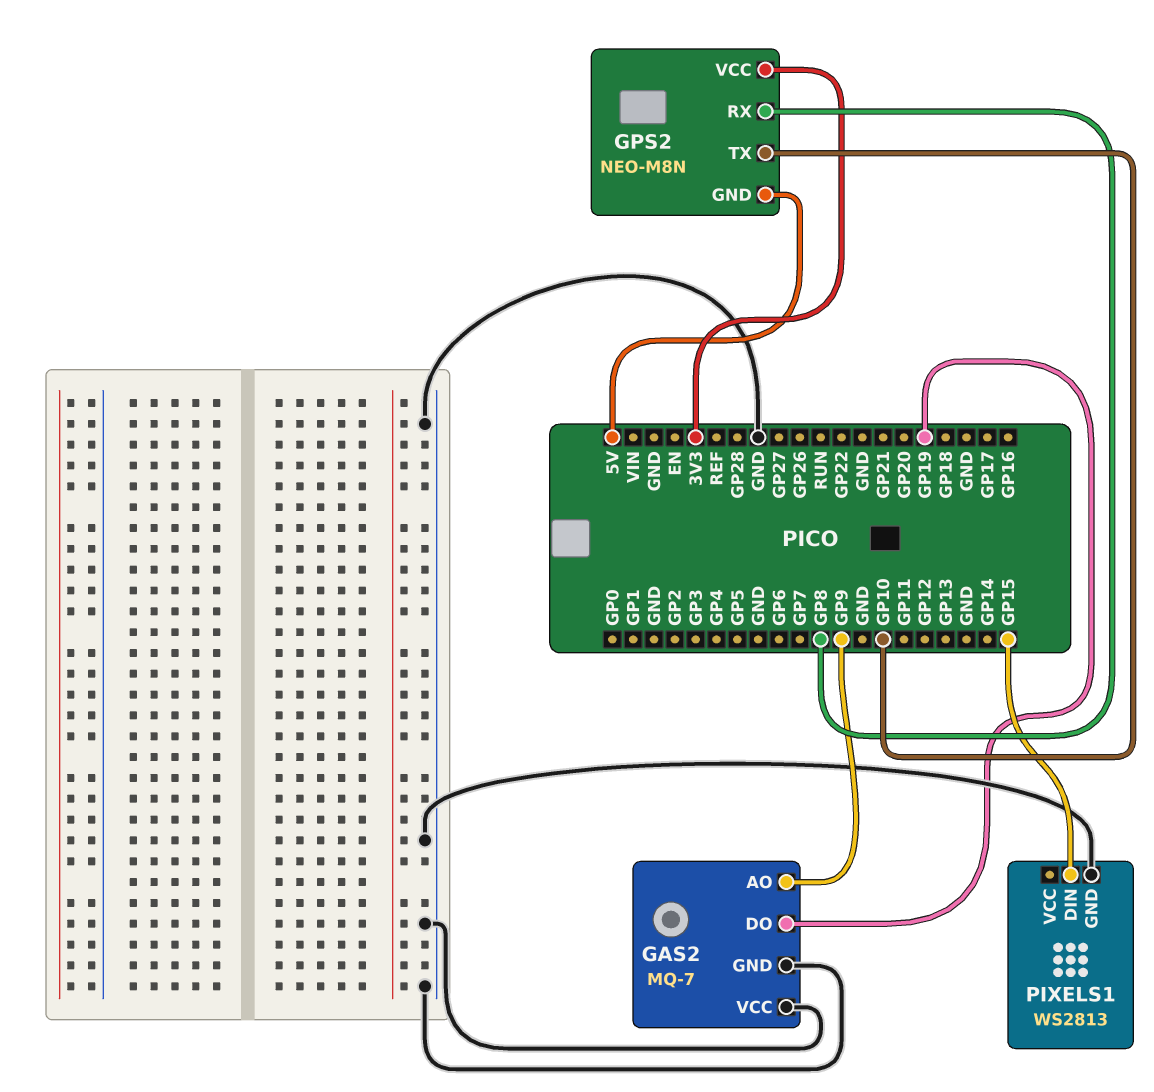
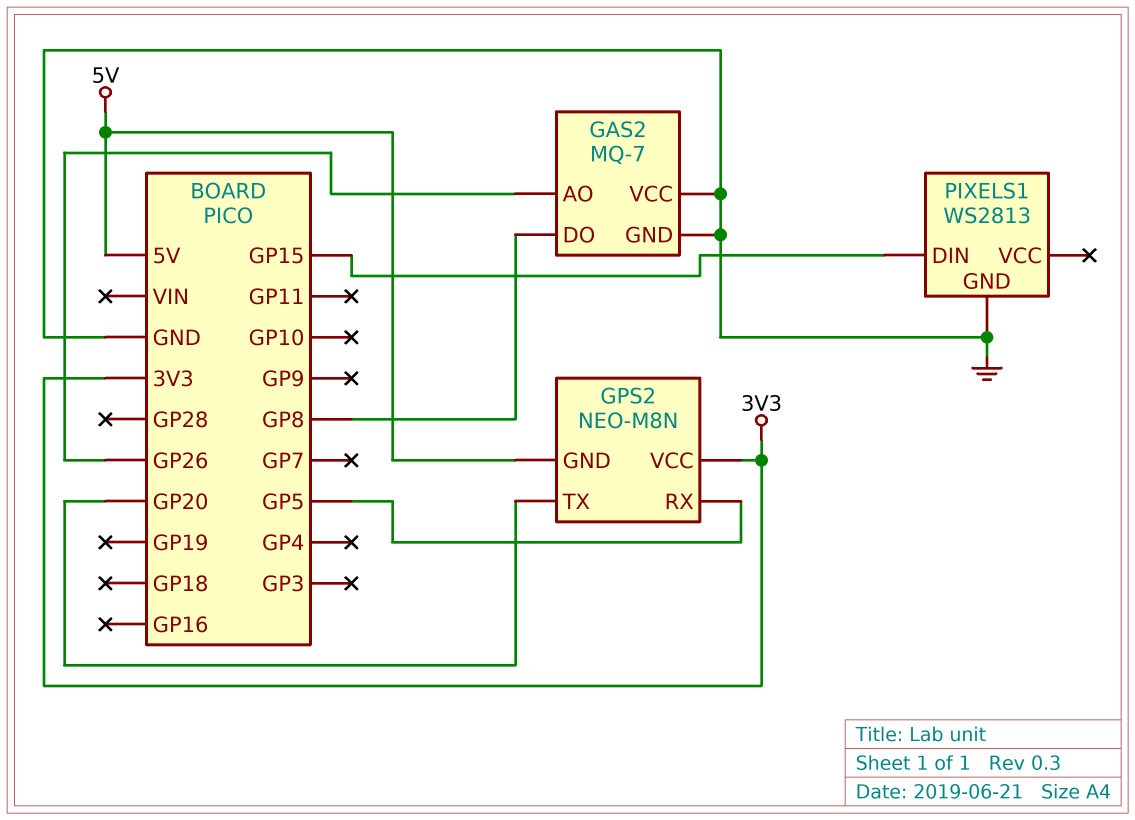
GAS2 pin AO: GP9 -> GP26
GAS2 pin DO: GP19 -> GP8
GPS2 pin RX: GP8 -> GP5
GPS2 pin TX: GP10 -> GP20

